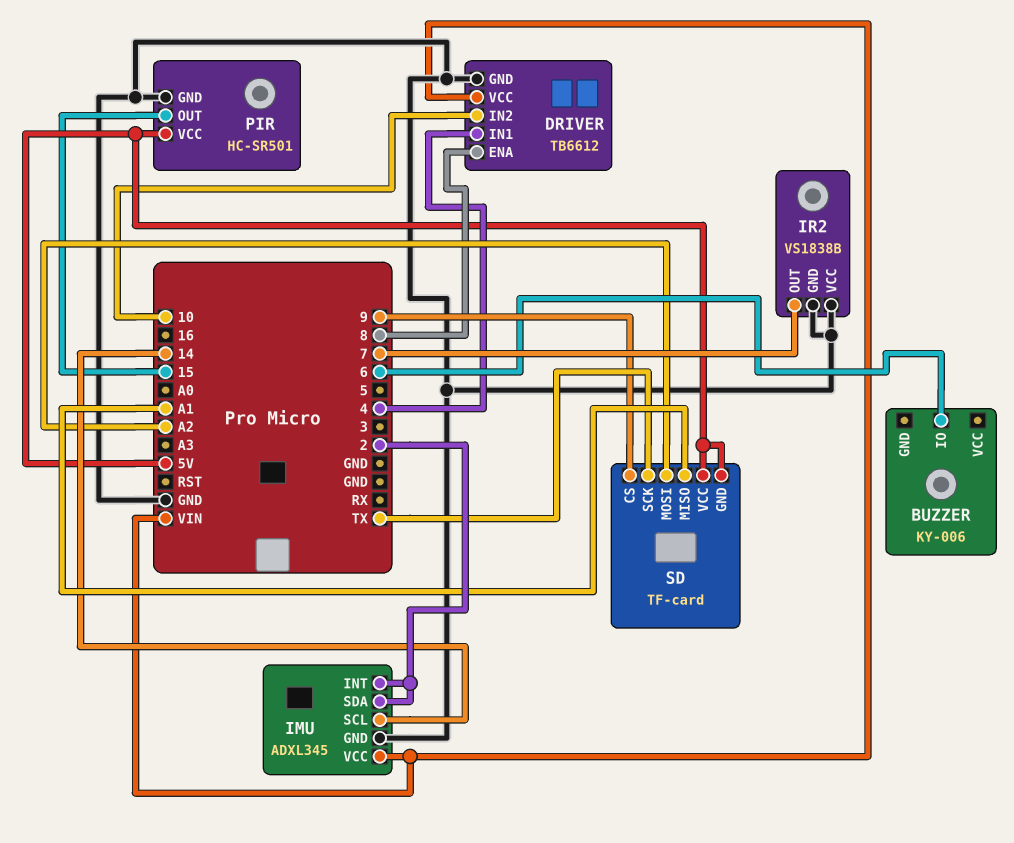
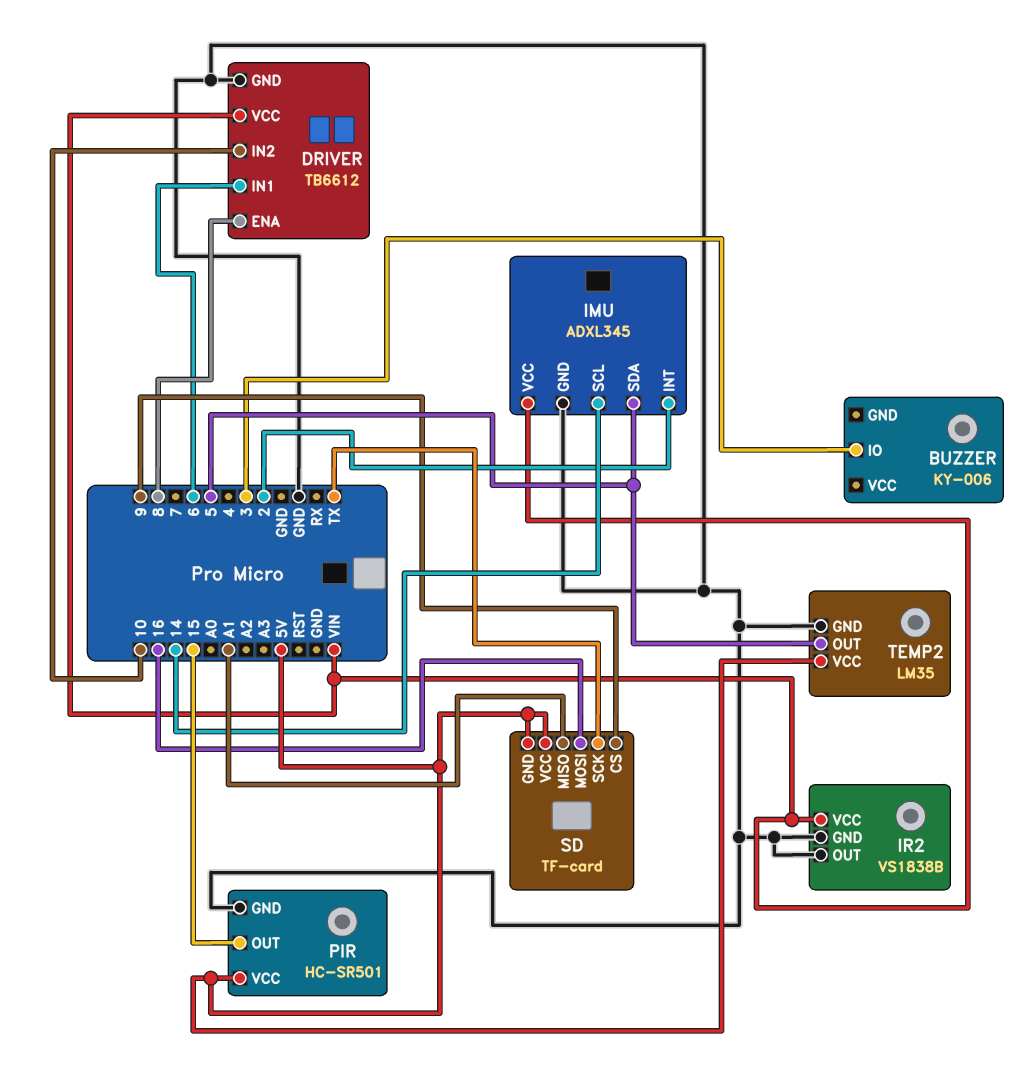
BUZZER pin IO: 6 -> 3
DRIVER pin IN1: 4 -> 6
IMU pin SDA: 2 -> 5
IR2 pin OUT: 7 -> GND
IR2 pin VCC: GND -> VIN
SD pin MOSI: A2 -> 16
TEMP2: none -> LM35
TEMP2 pin GND: none -> GND
TEMP2 pin OUT: none -> 5
TEMP2 pin VCC: none -> 5V

